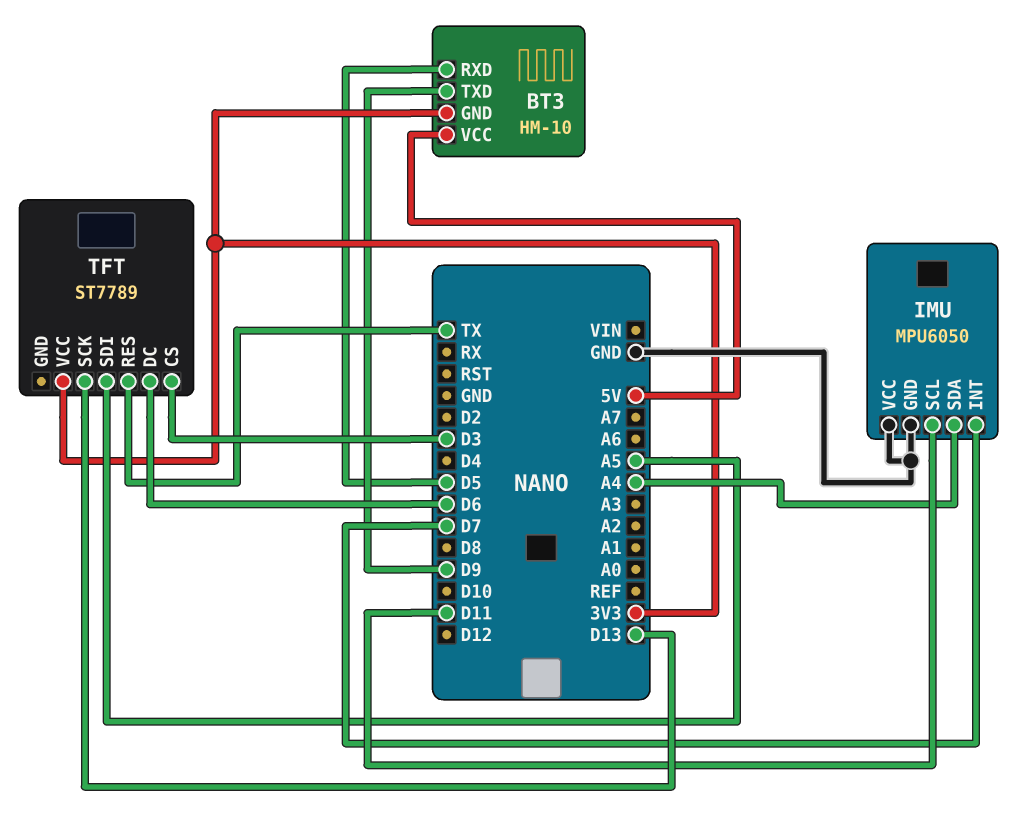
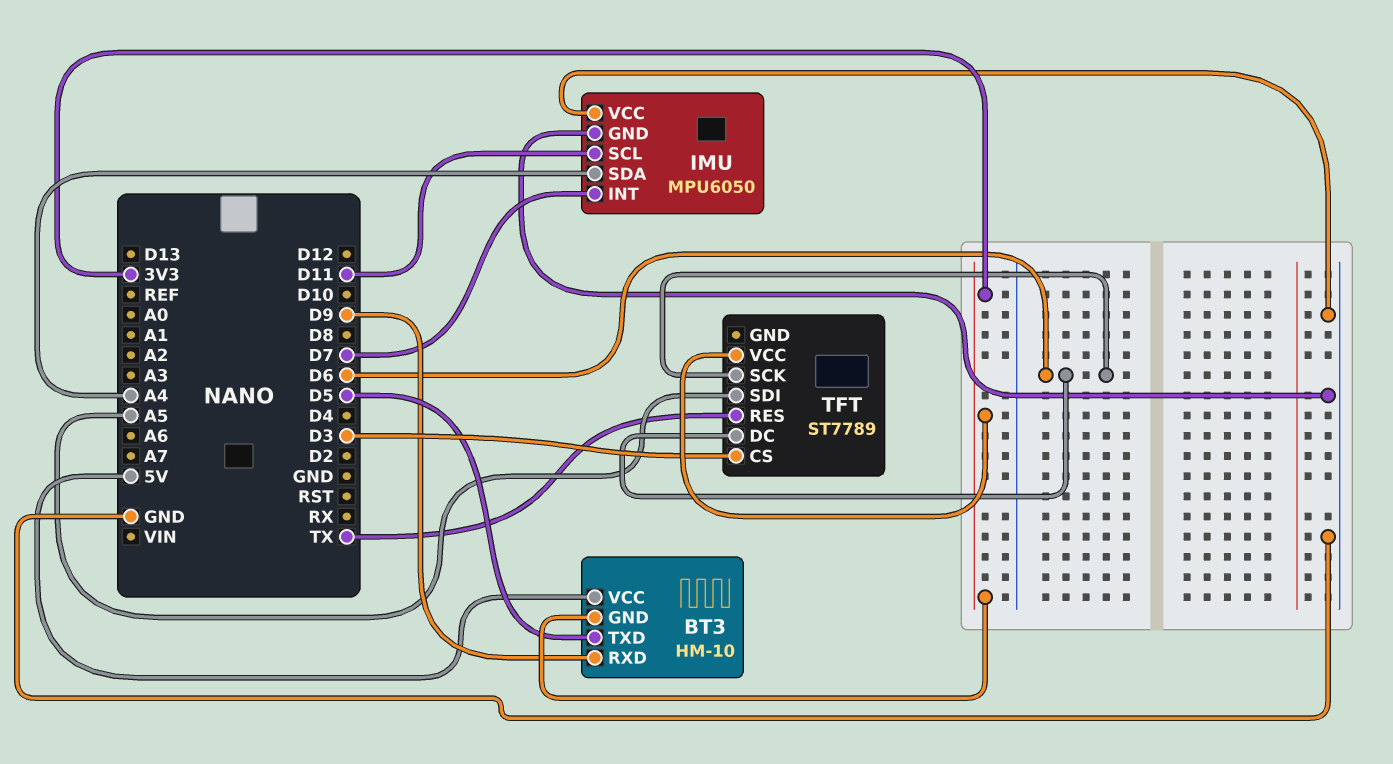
BT3 pin RXD: D5 -> D9
BT3 pin TXD: D9 -> D5
TFT pin SCK: D13 -> D6

